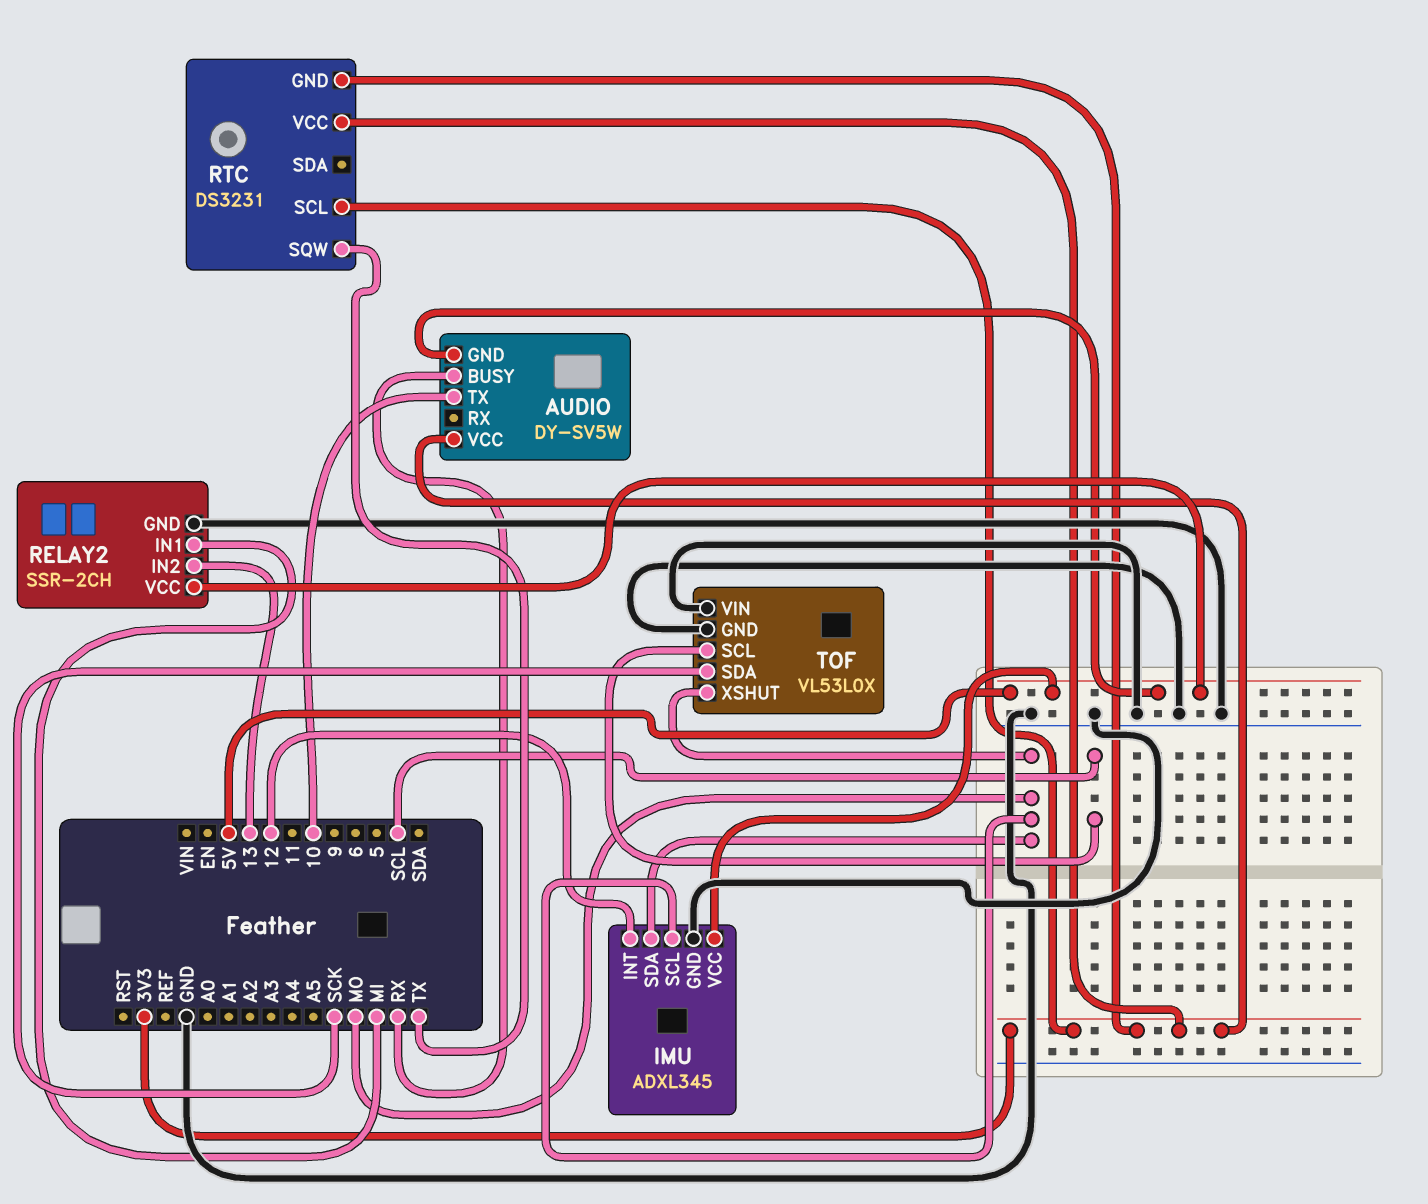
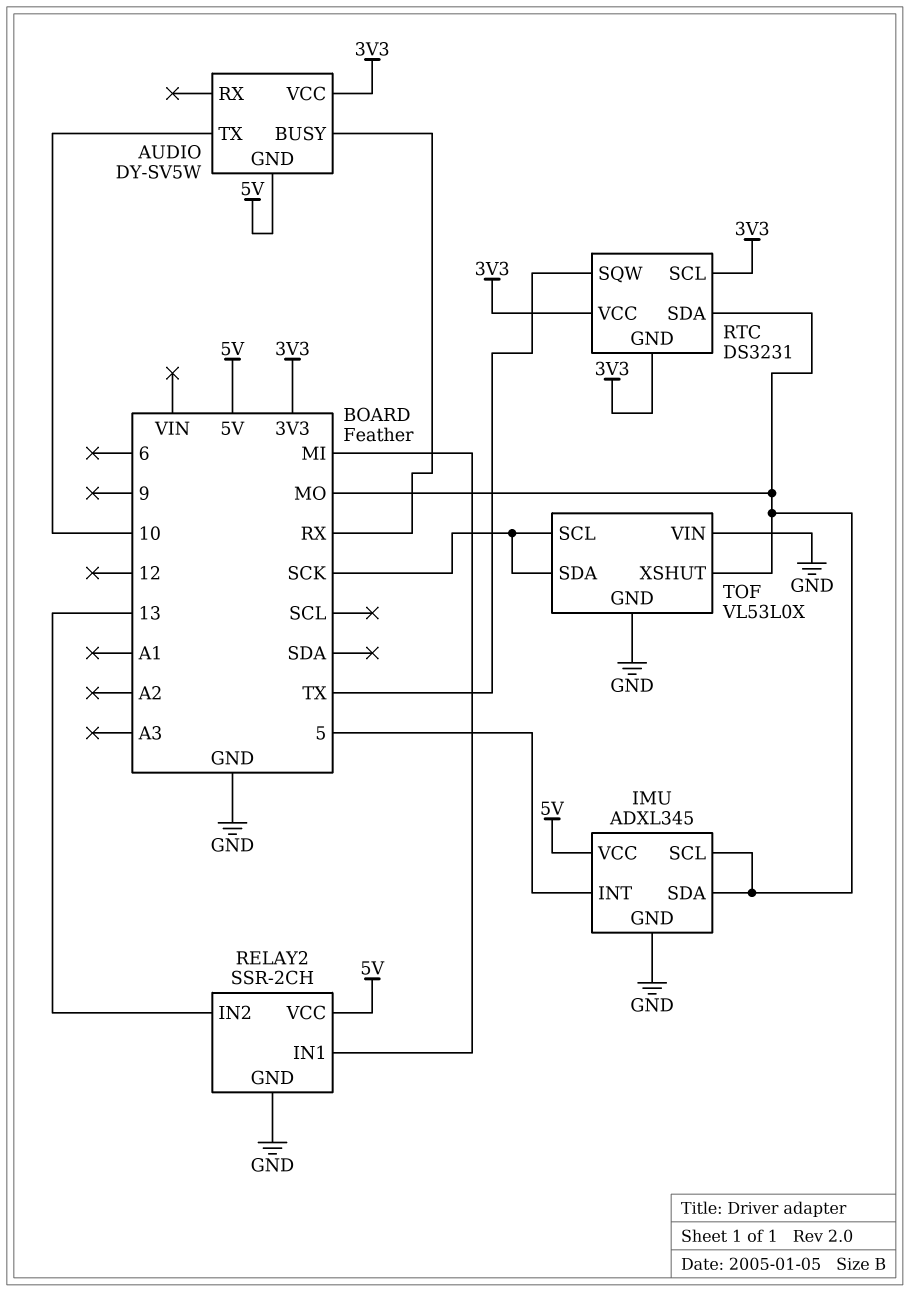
IMU pin INT: 12 -> 5
RTC pin SDA: none -> MO
TOF pin SCL: SCL -> SCK

